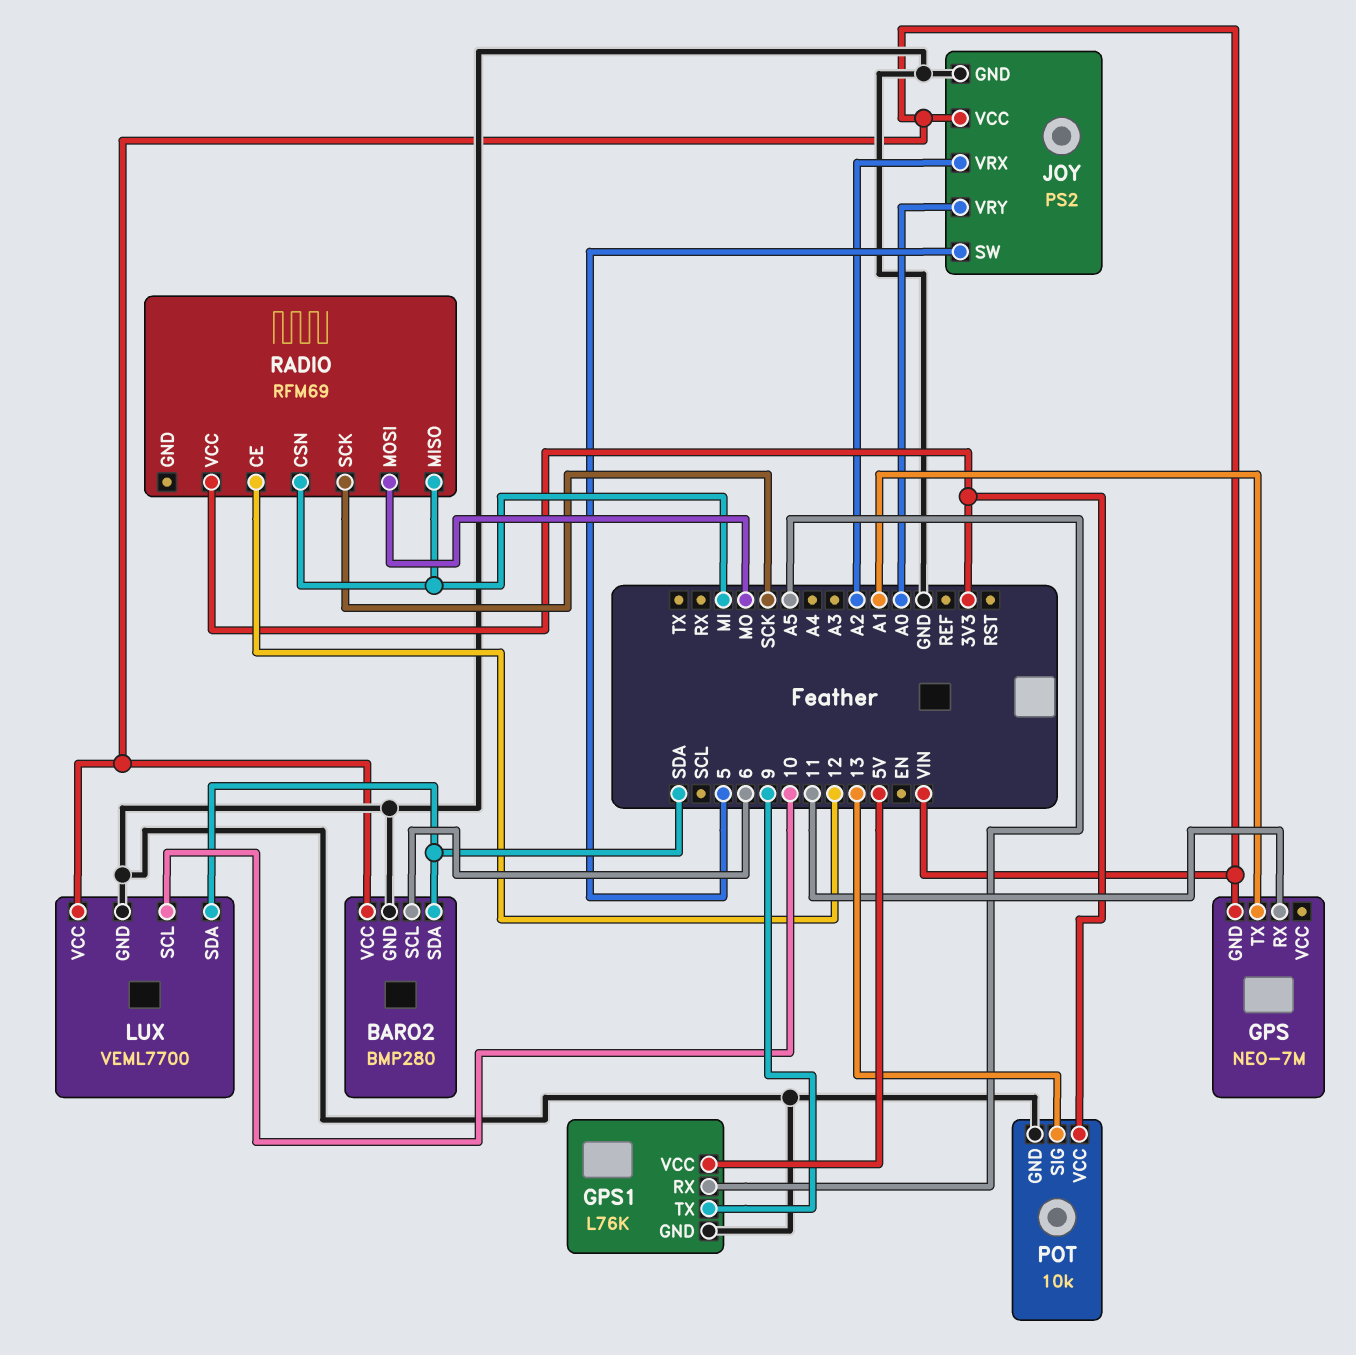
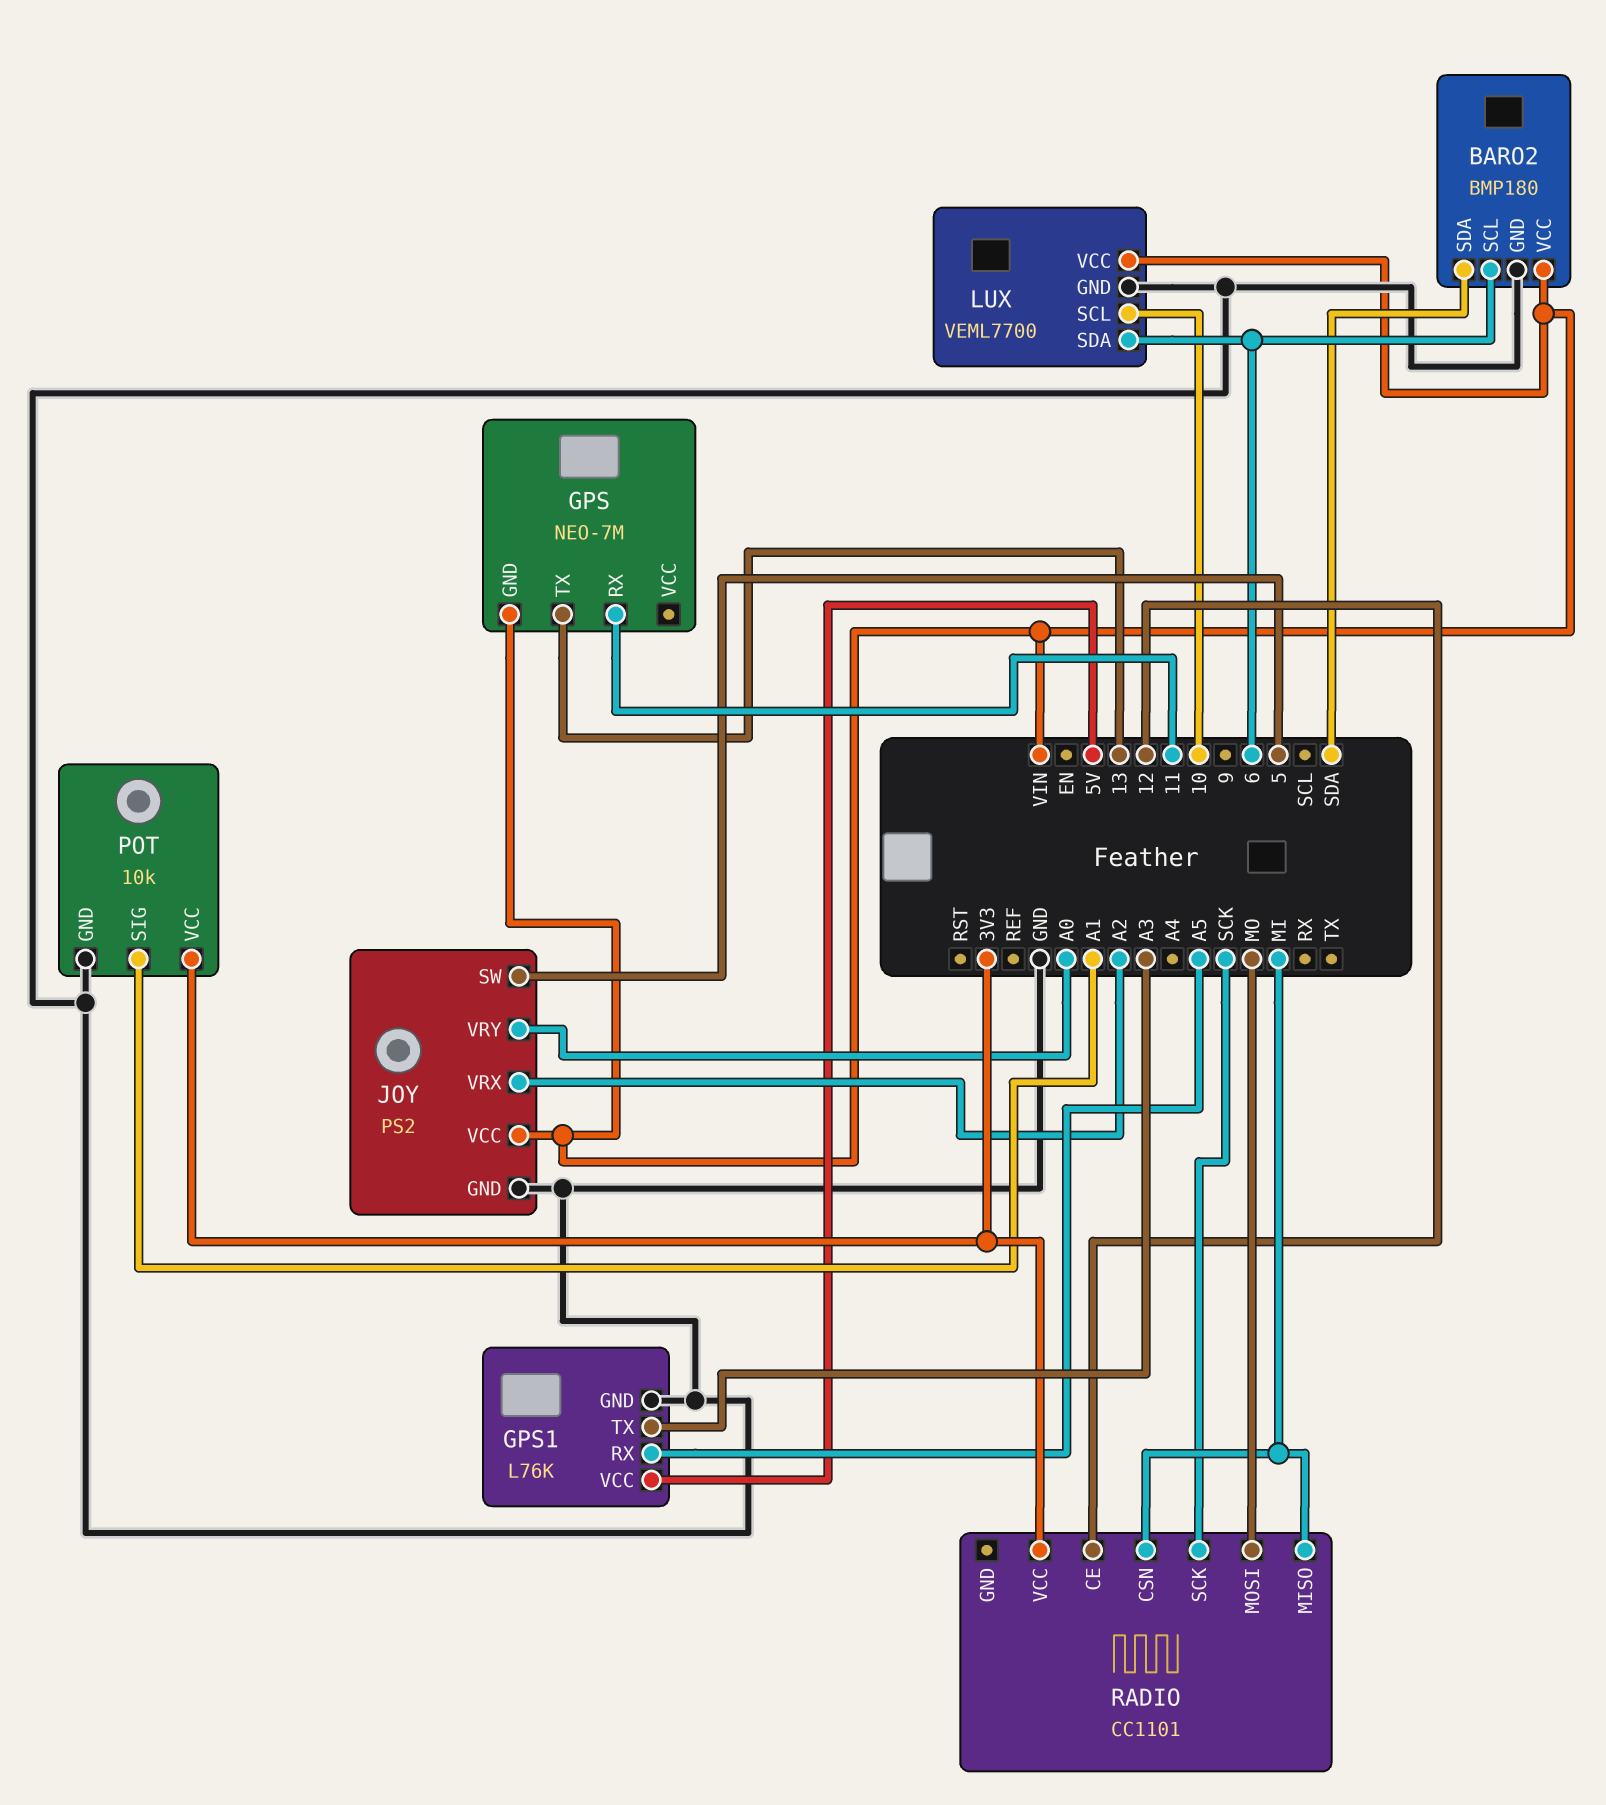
BARO2: BMP280 -> BMP180
GPS pin TX: A1 -> 13
GPS1 pin TX: 9 -> A3
LUX pin SDA: SDA -> 6
POT pin SIG: 13 -> A1
RADIO: RFM69 -> CC1101

